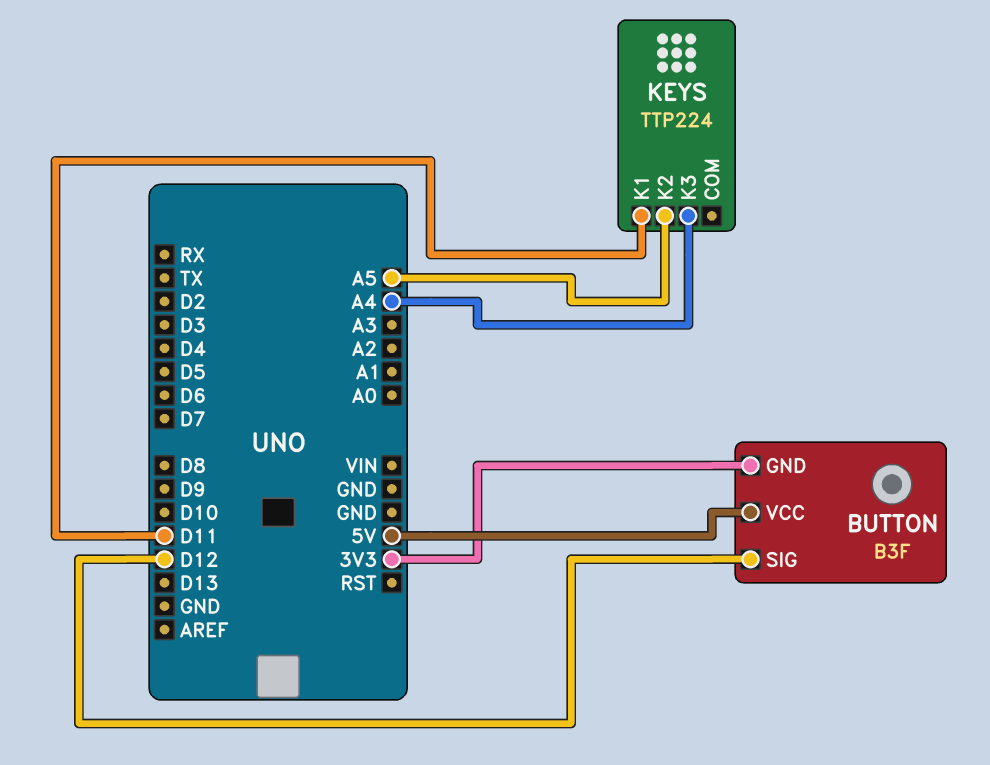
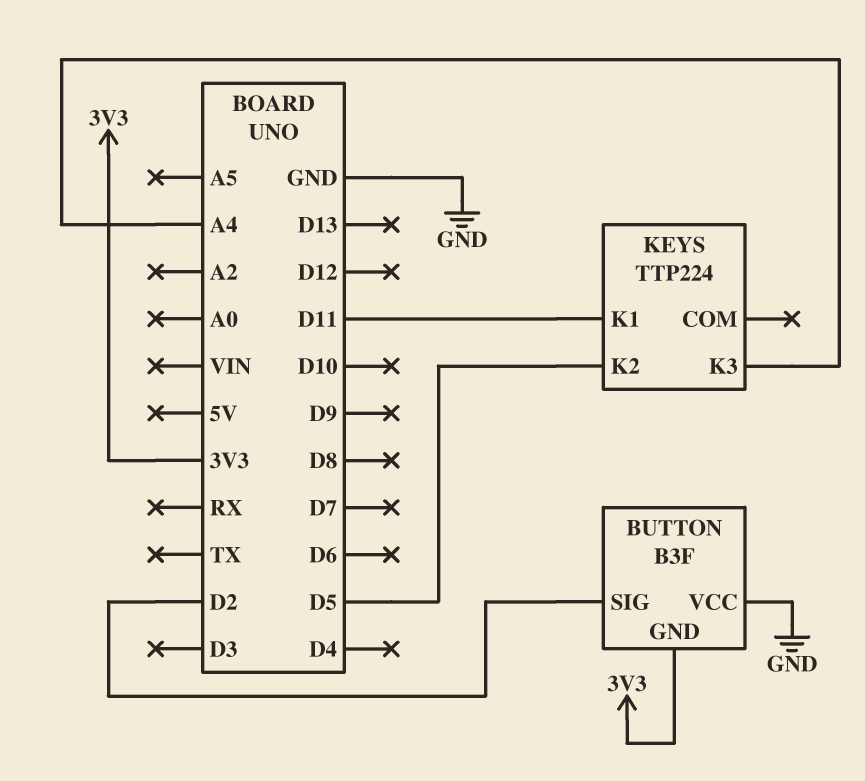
BUTTON pin SIG: D12 -> D2
BUTTON pin VCC: 5V -> GND
KEYS pin K2: A5 -> D5

